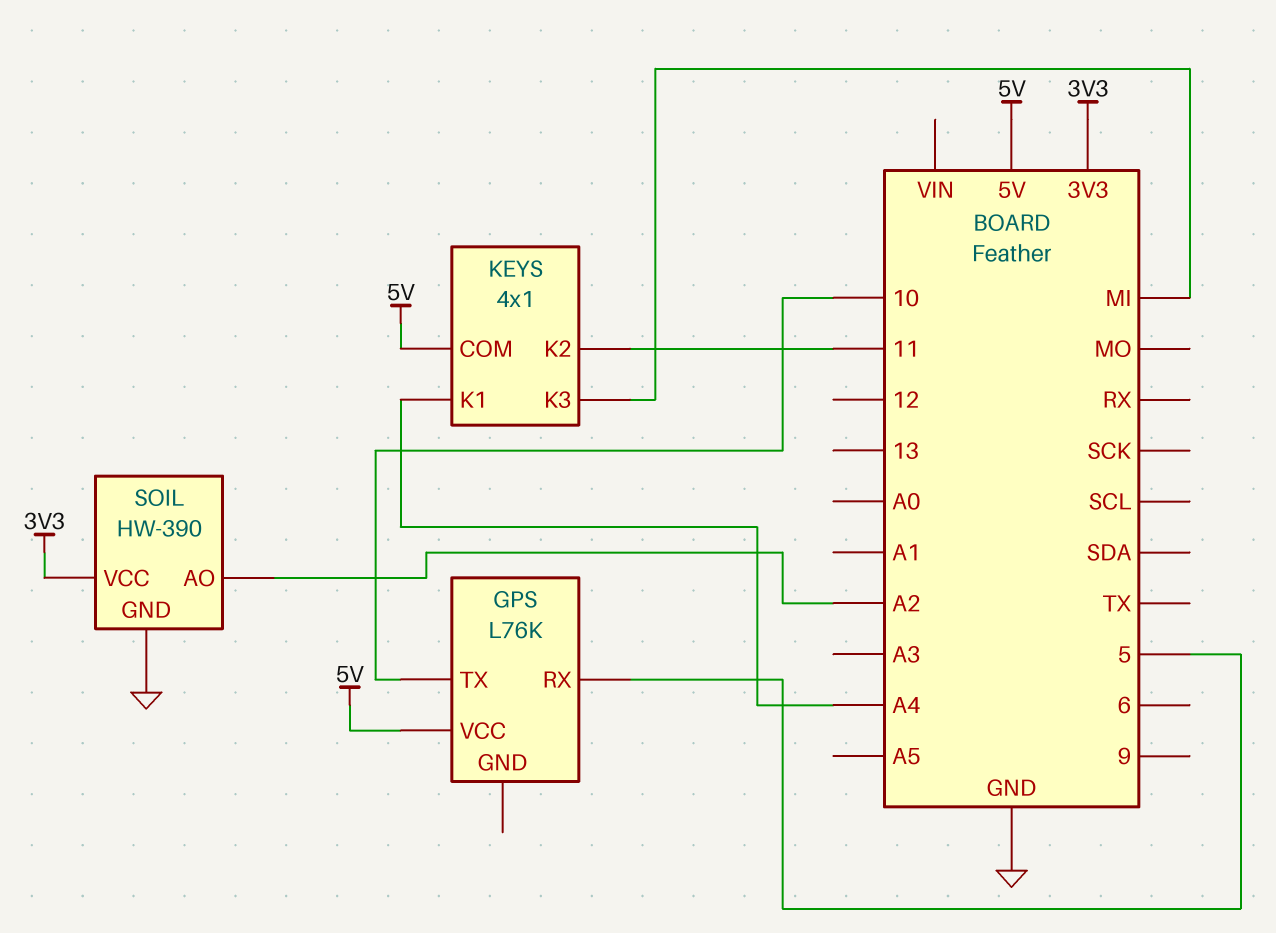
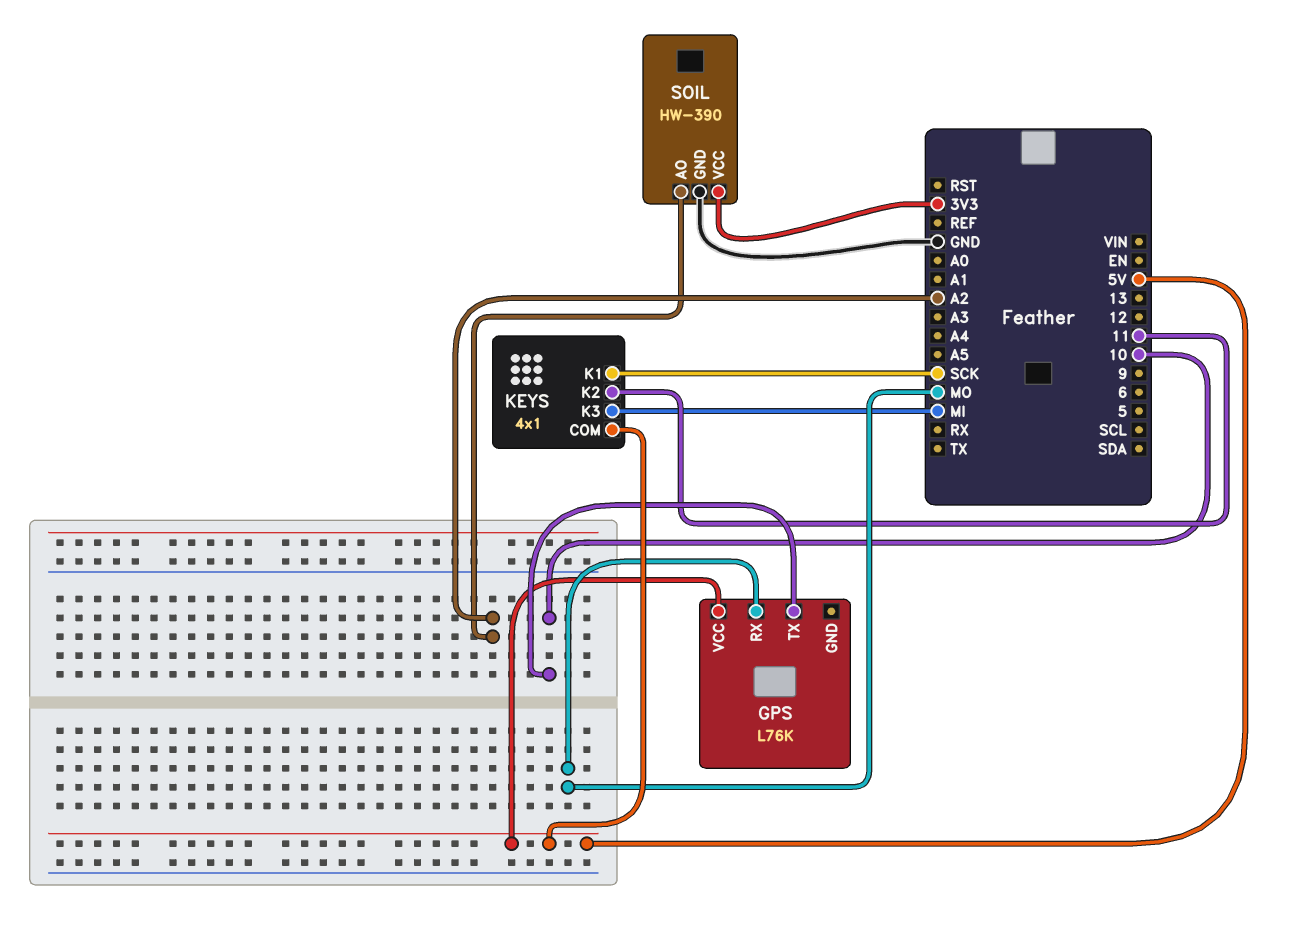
GPS pin RX: 5 -> MO
KEYS pin K1: A4 -> SCK

